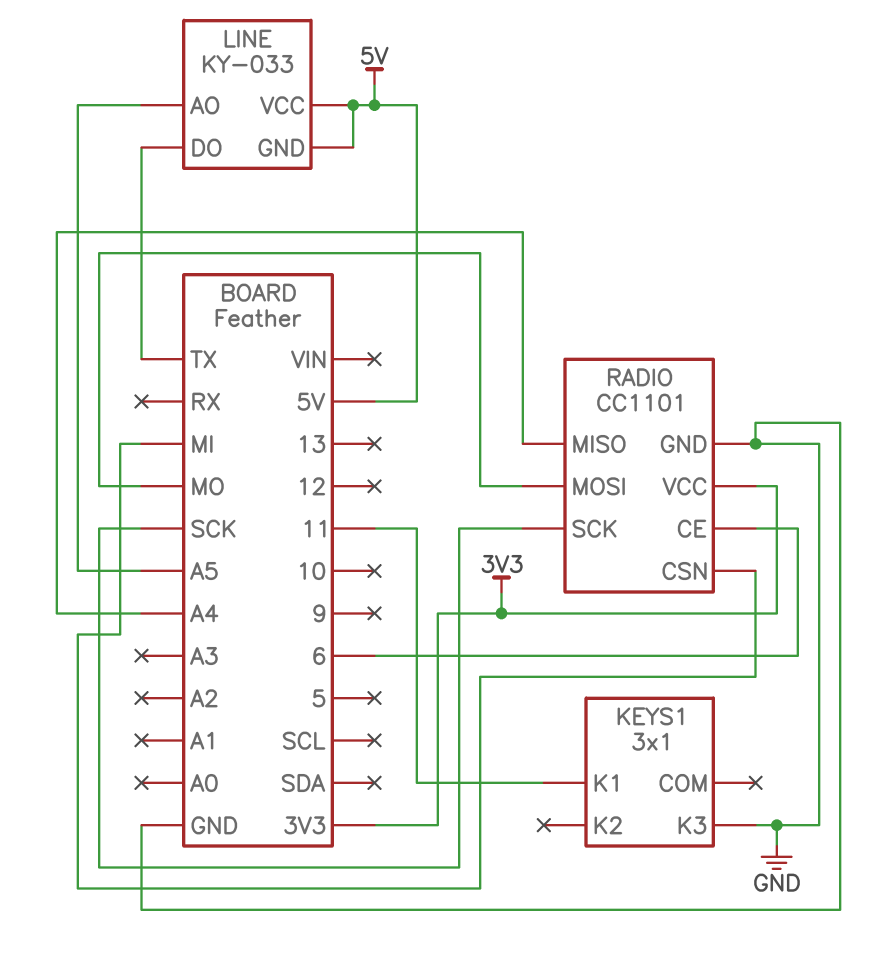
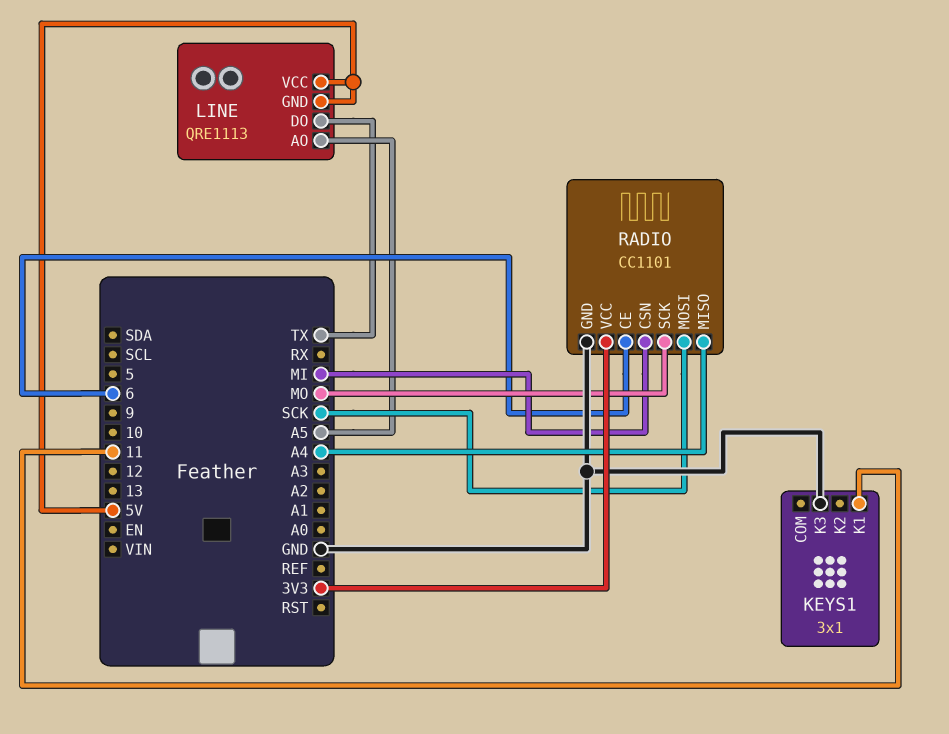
LINE: KY-033 -> QRE1113
RADIO pin MOSI: MO -> SCK
RADIO pin SCK: SCK -> MO

